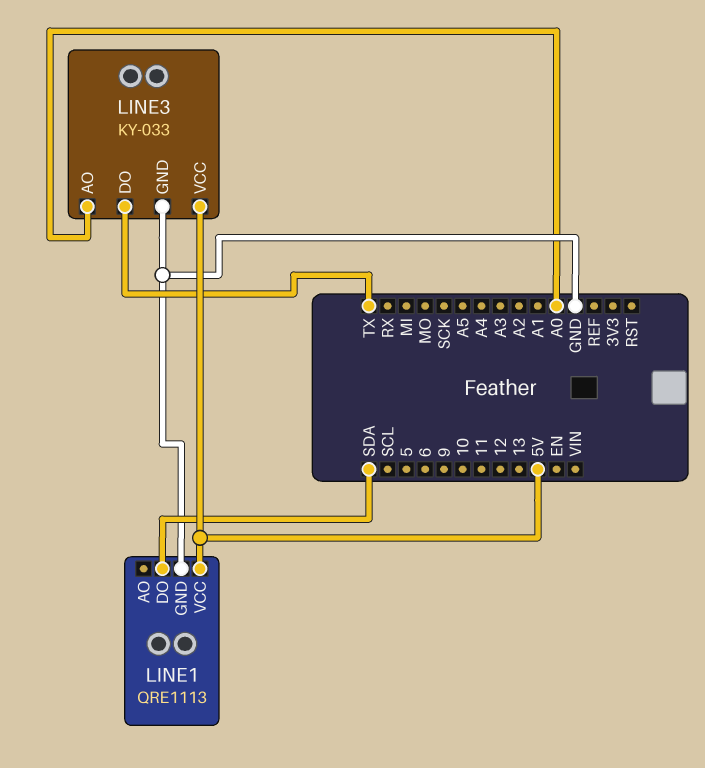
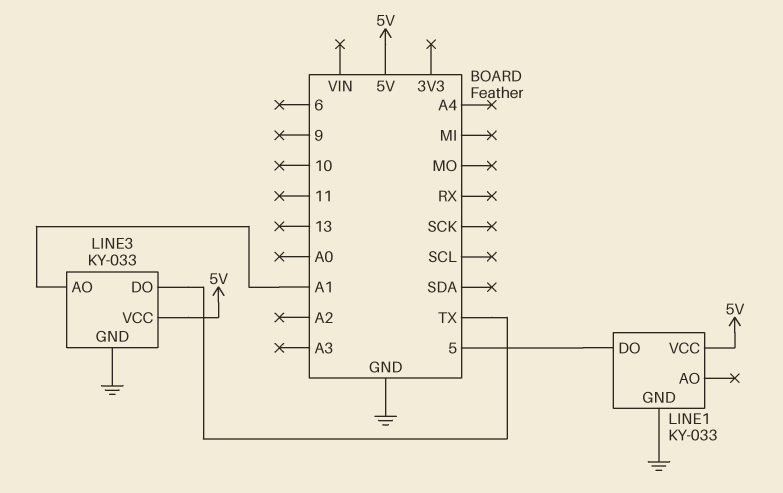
LINE1: QRE1113 -> KY-033
LINE1 pin DO: SDA -> 5
LINE3 pin AO: A0 -> A1

